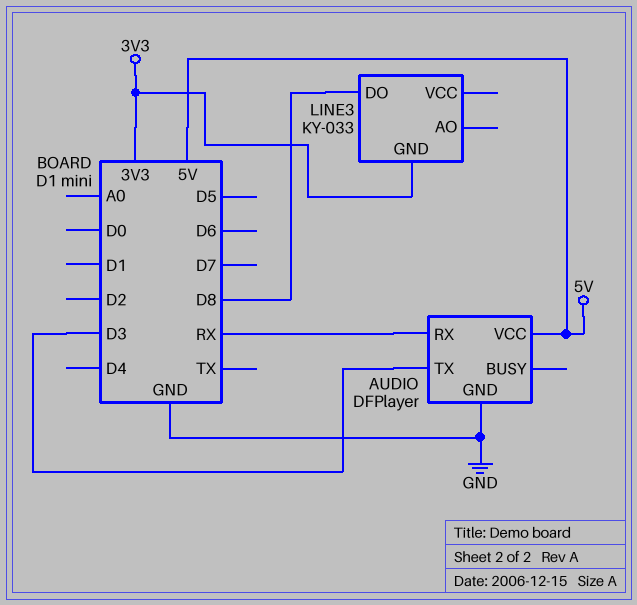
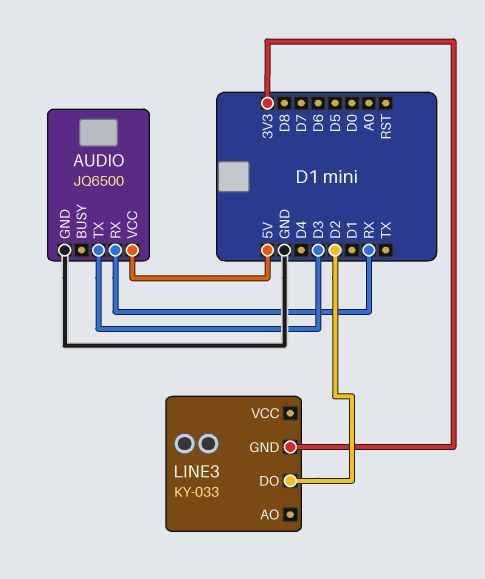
AUDIO: DFPlayer -> JQ6500
LINE3 pin DO: D8 -> D2

